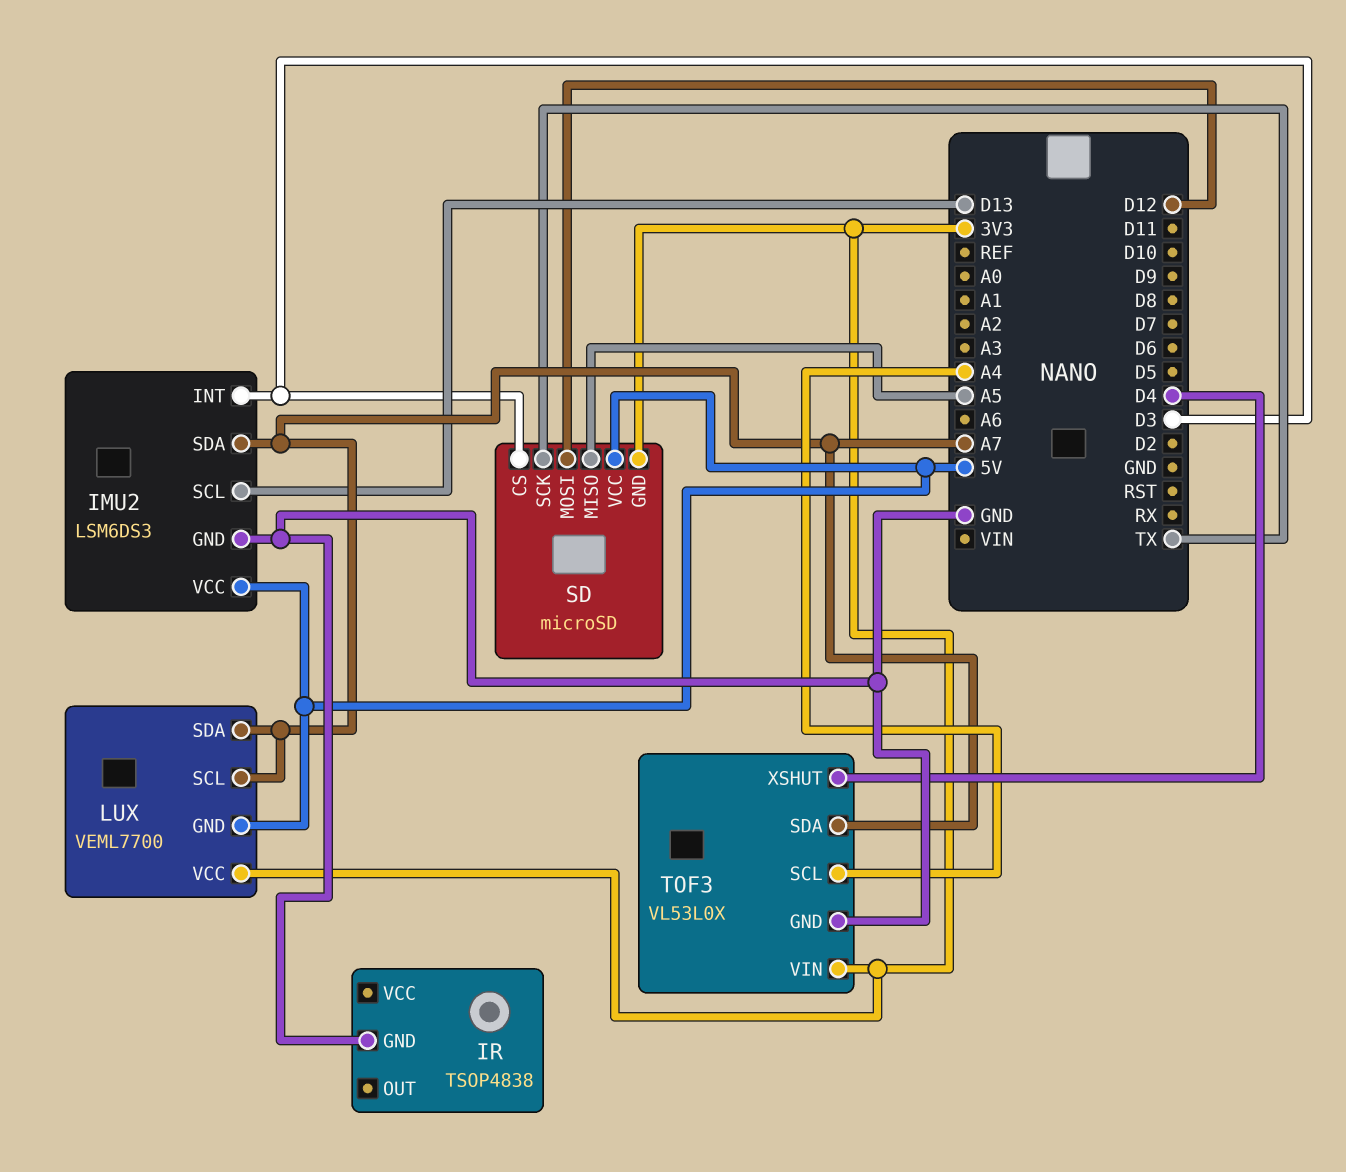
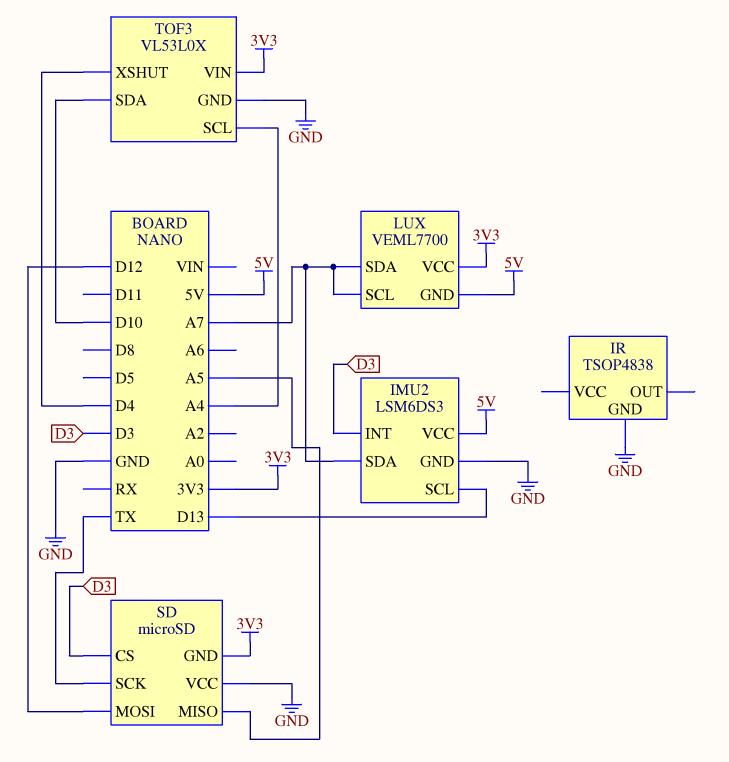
SD pin VCC: 5V -> GND
TOF3 pin SDA: A7 -> D10

